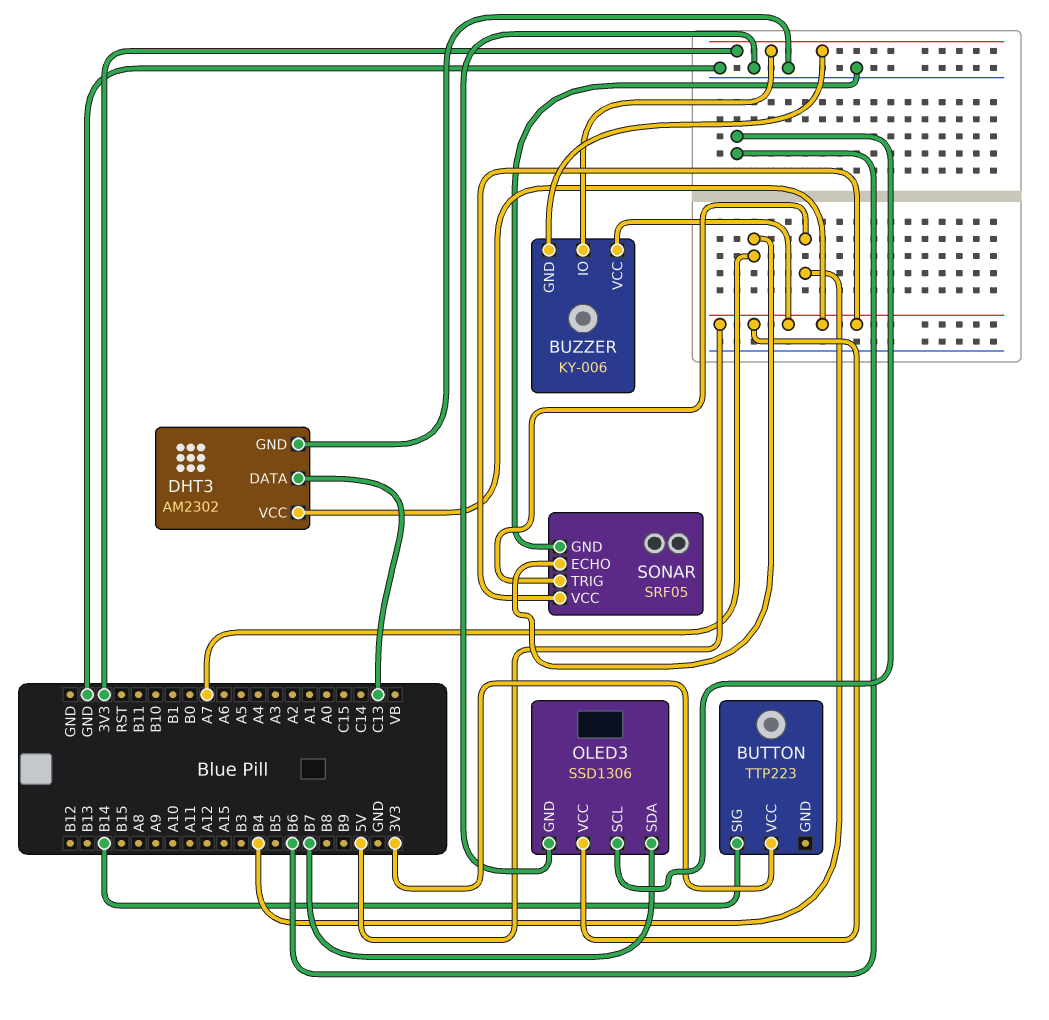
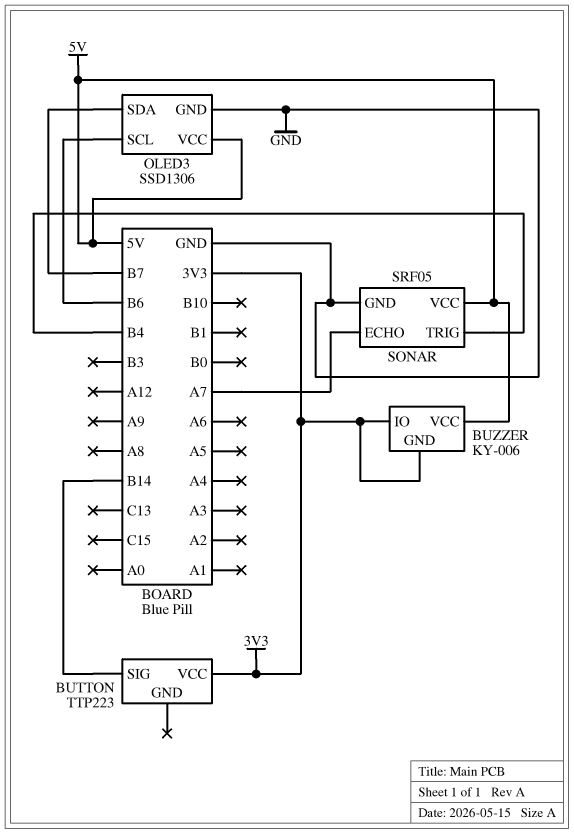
DHT3: AM2302 -> none
DHT3 pin DATA: C13 -> none
DHT3 pin GND: GND -> none
DHT3 pin VCC: 5V -> none

